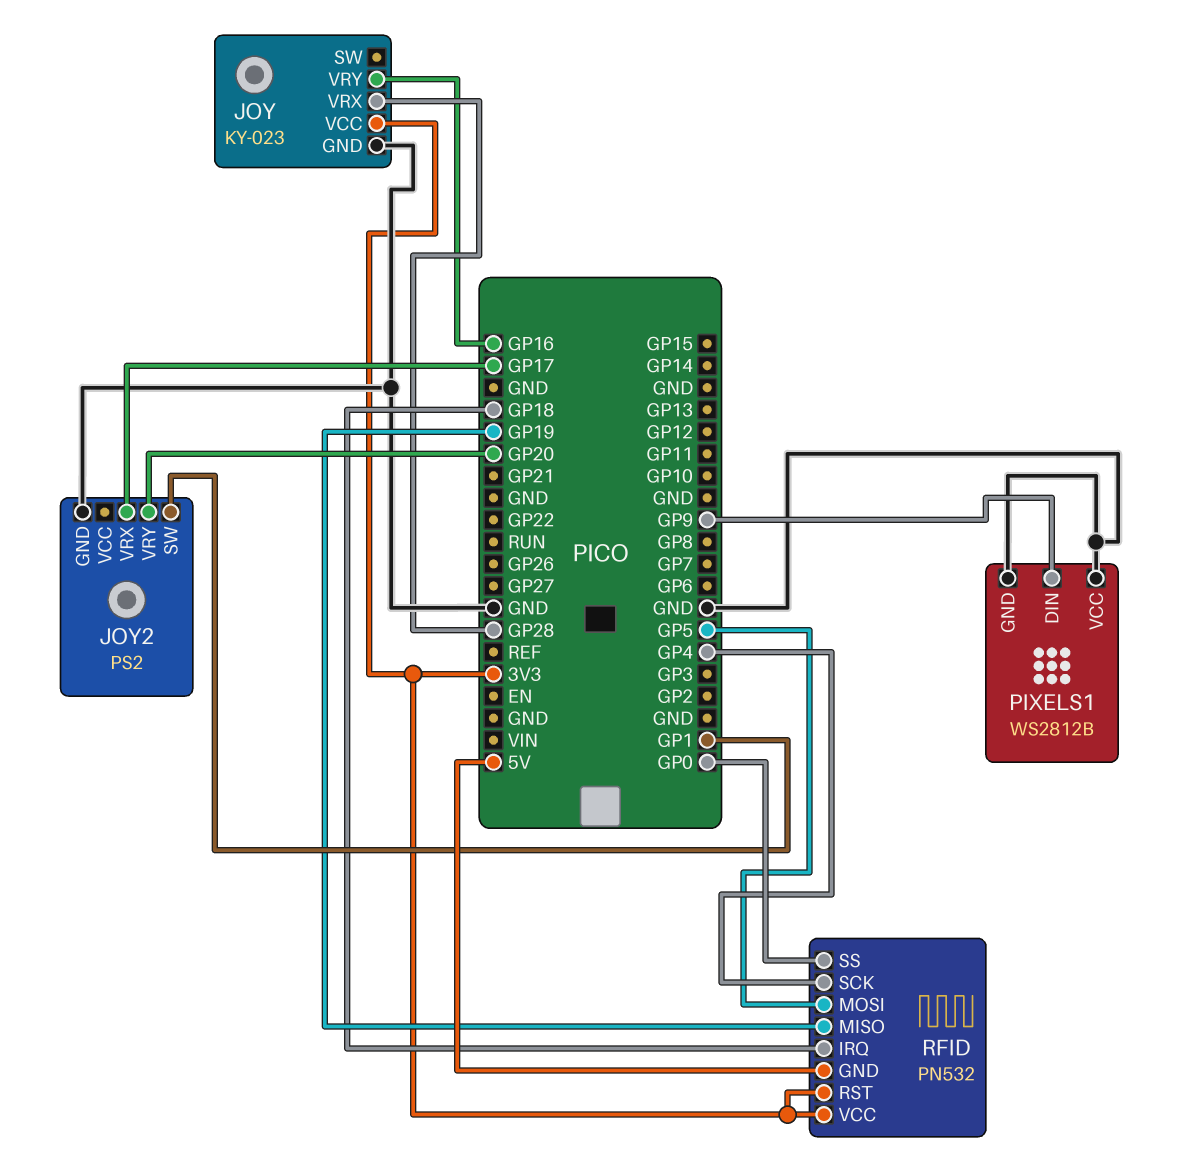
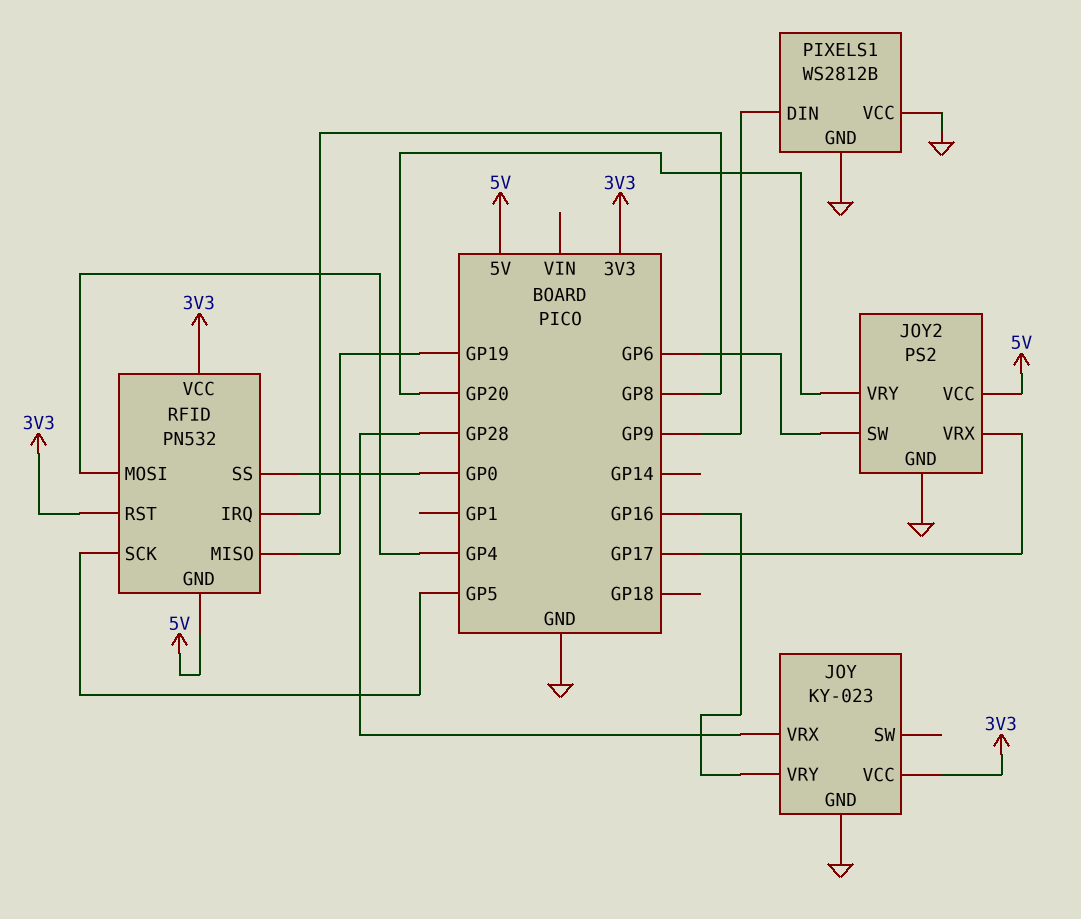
JOY2 pin SW: GP1 -> GP6
JOY2 pin VCC: none -> 5V
RFID pin IRQ: GP18 -> GP8
RFID pin MOSI: GP5 -> GP4
RFID pin SCK: GP4 -> GP5

